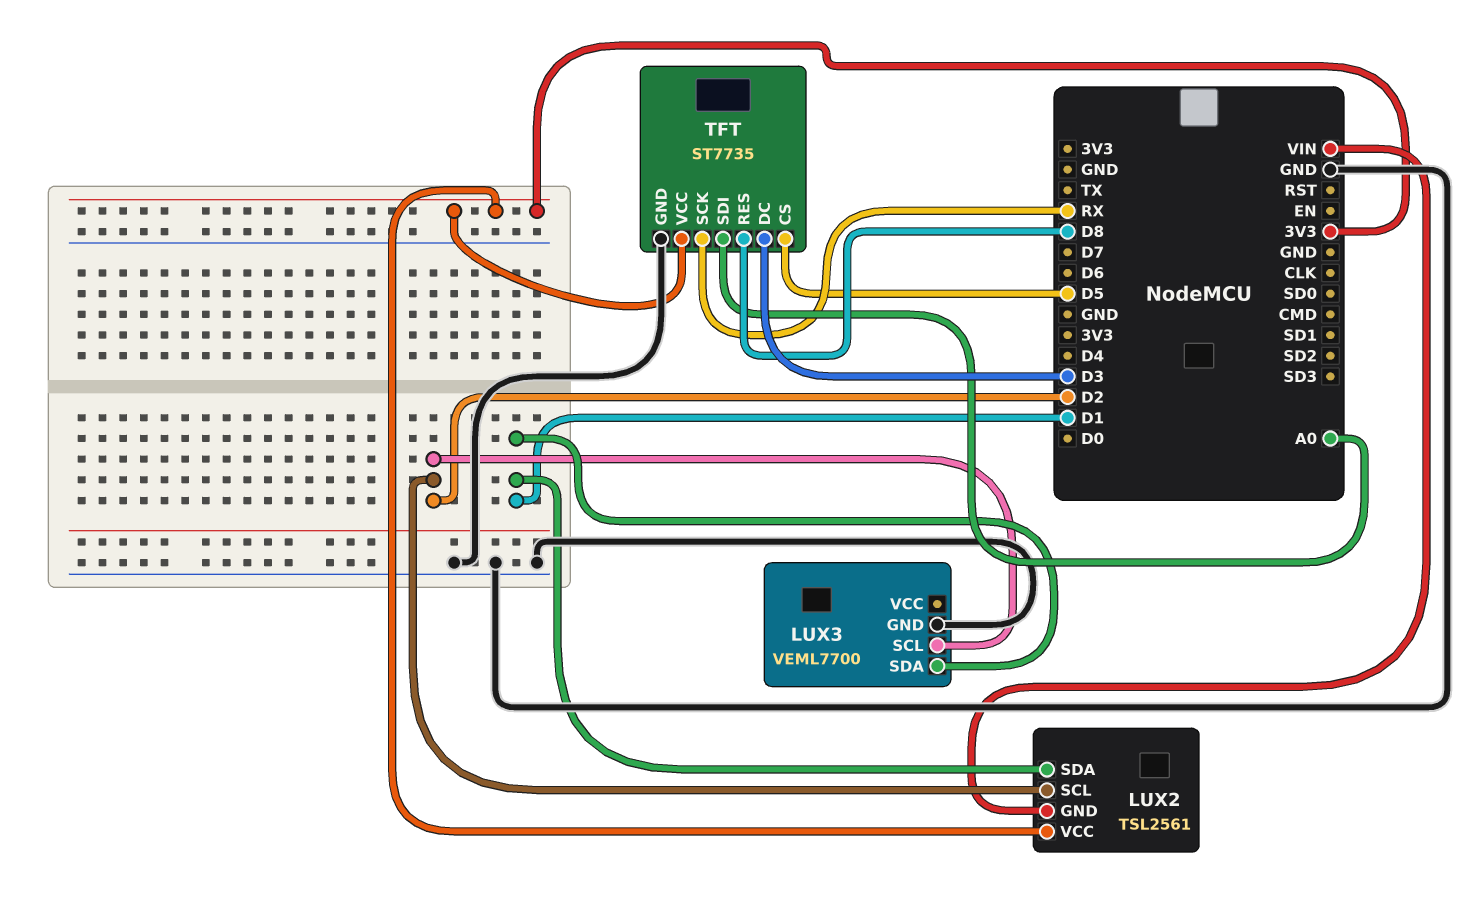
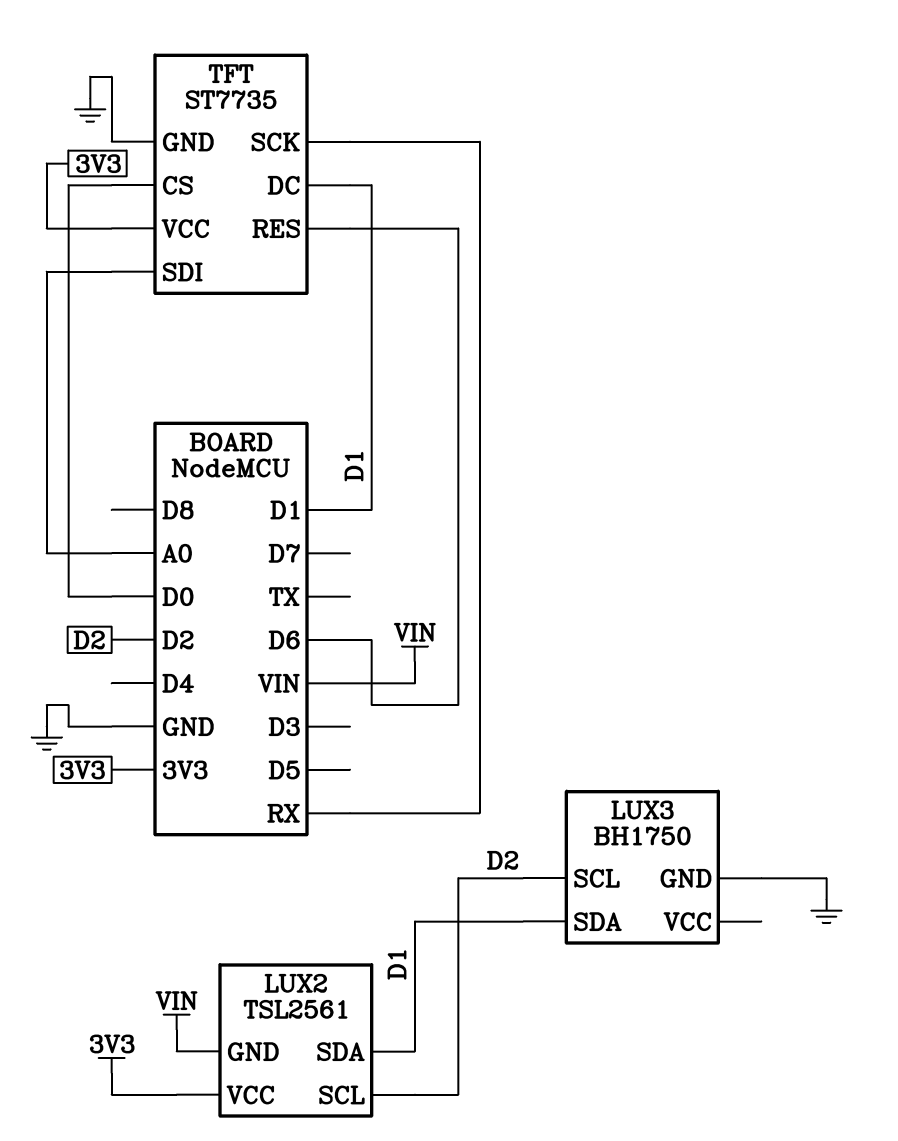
LUX3: VEML7700 -> BH1750
TFT pin CS: D5 -> D0
TFT pin DC: D3 -> D1
TFT pin RES: D8 -> D6

